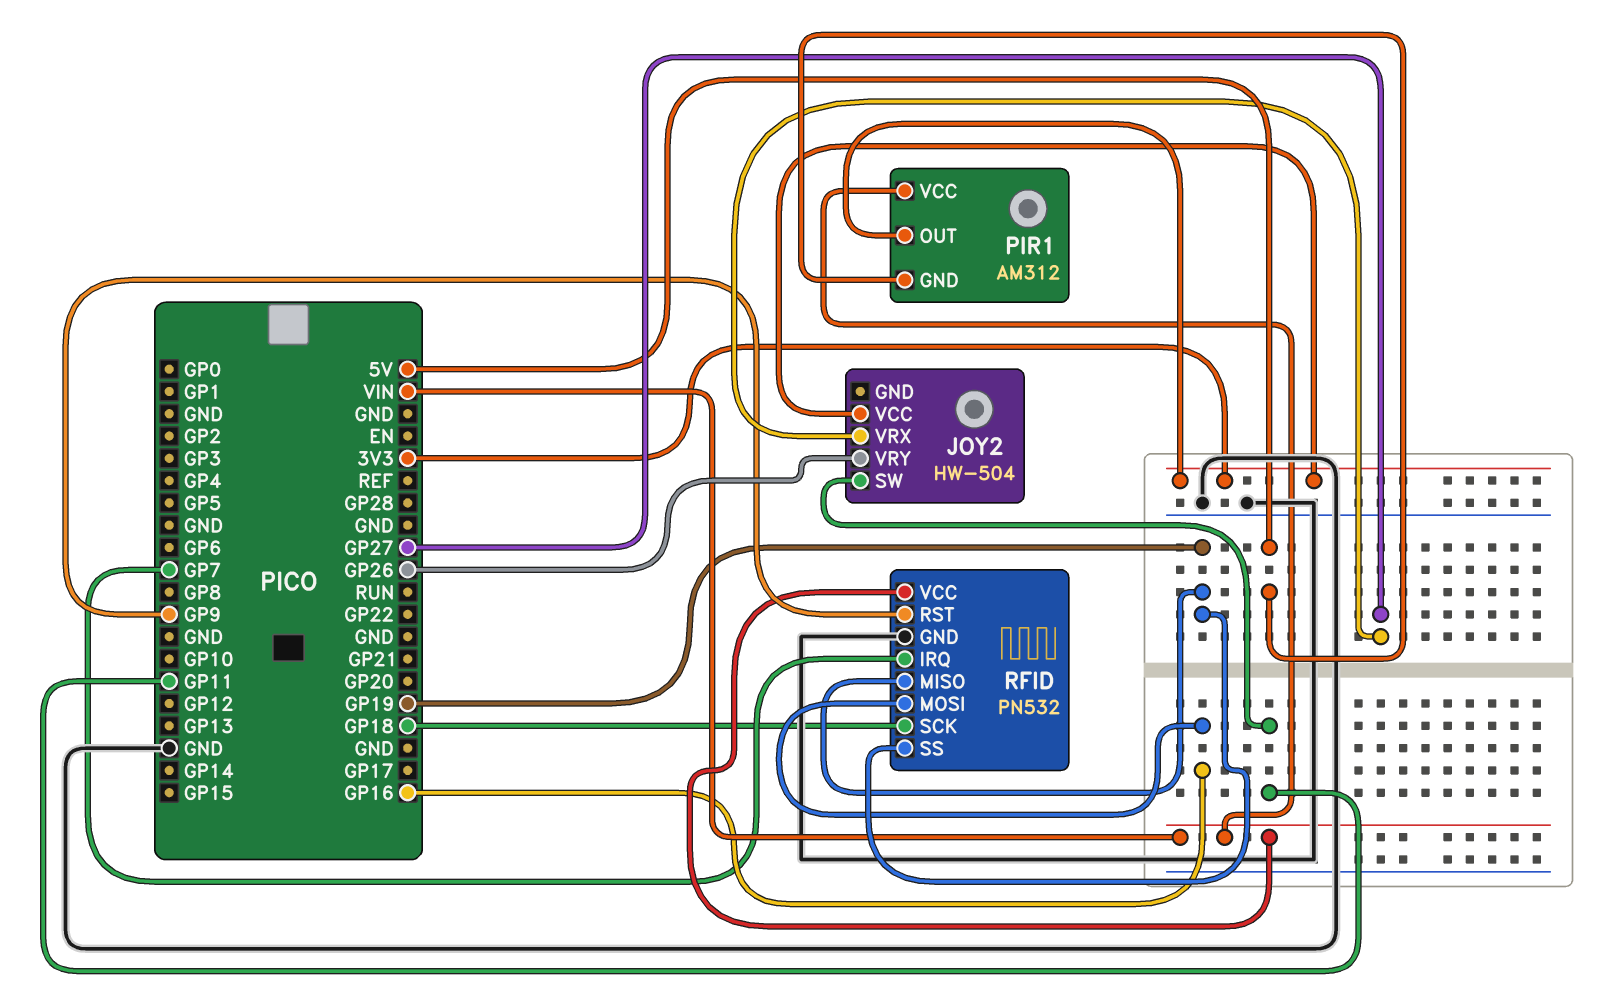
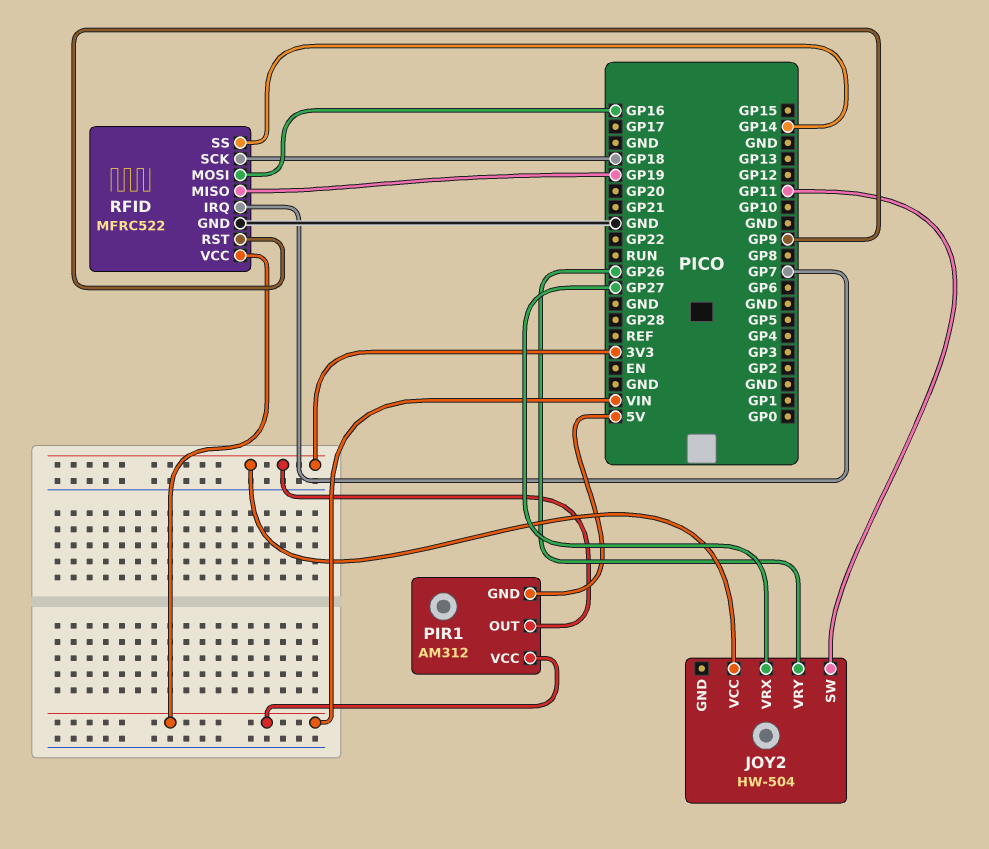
RFID: PN532 -> MFRC522
RFID pin SS: GP19 -> GP14

